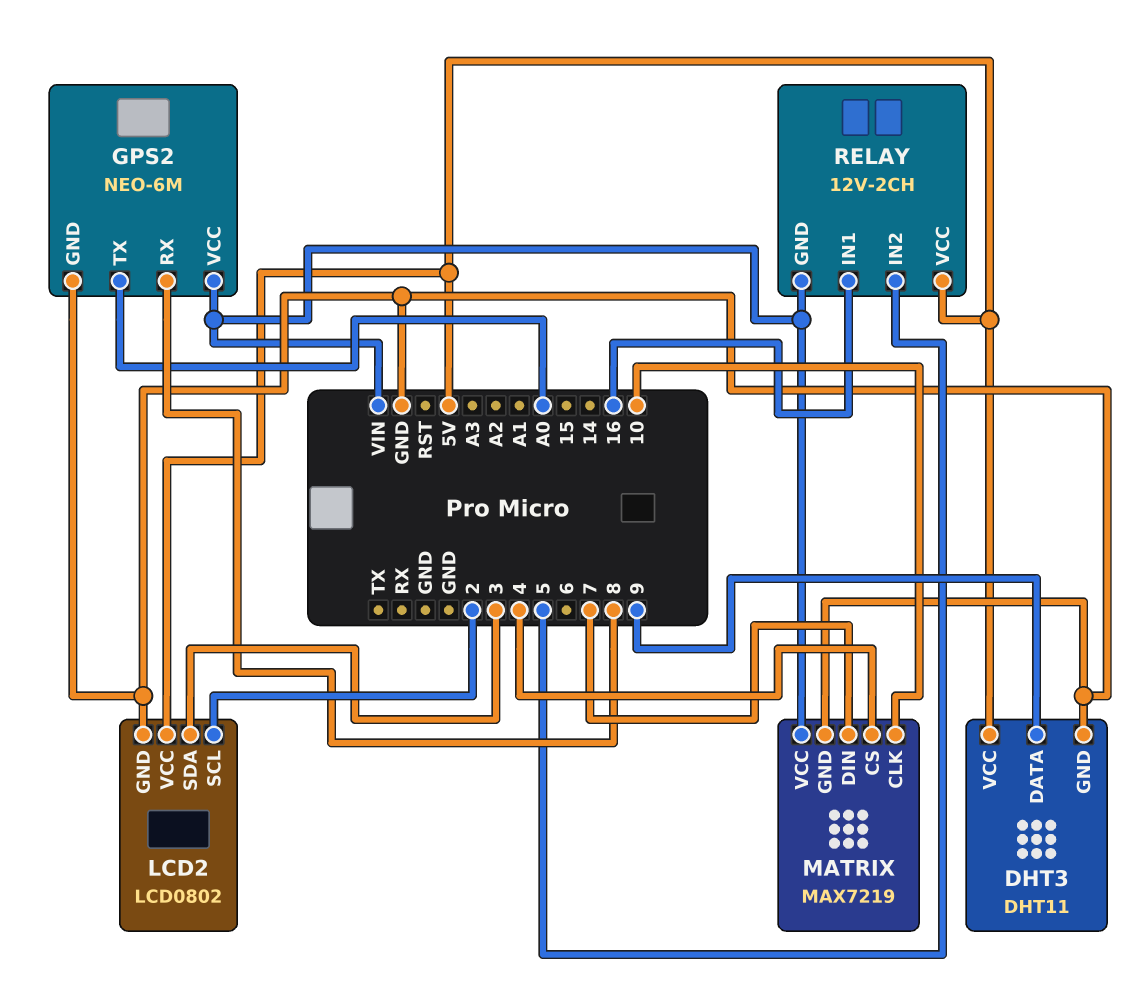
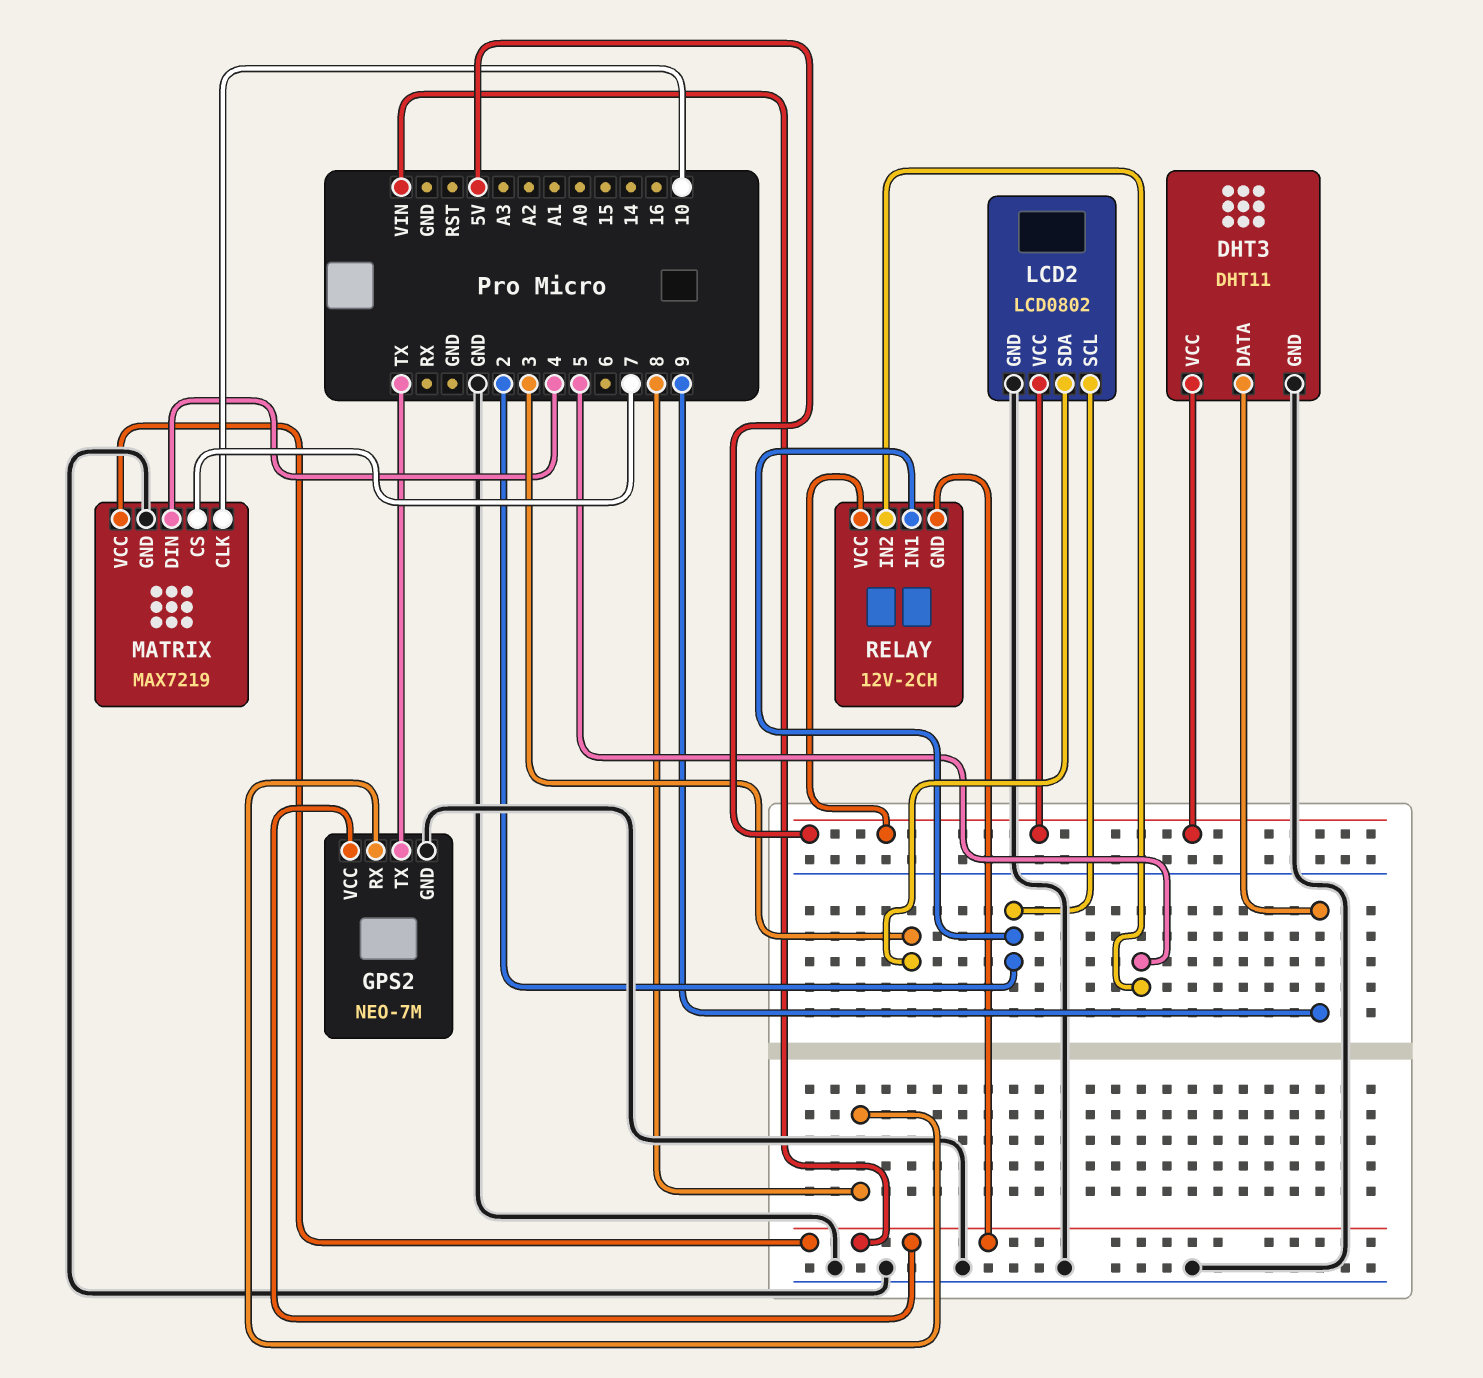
GPS2: NEO-6M -> NEO-7M
GPS2 pin TX: A0 -> TX
MATRIX pin CS: 4 -> 7
MATRIX pin DIN: 7 -> 4
RELAY pin IN1: 16 -> 2

